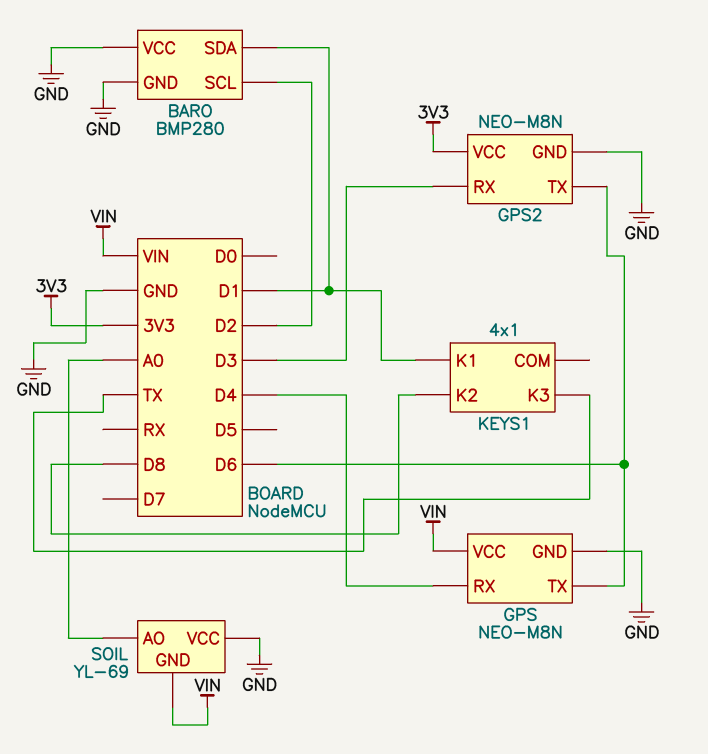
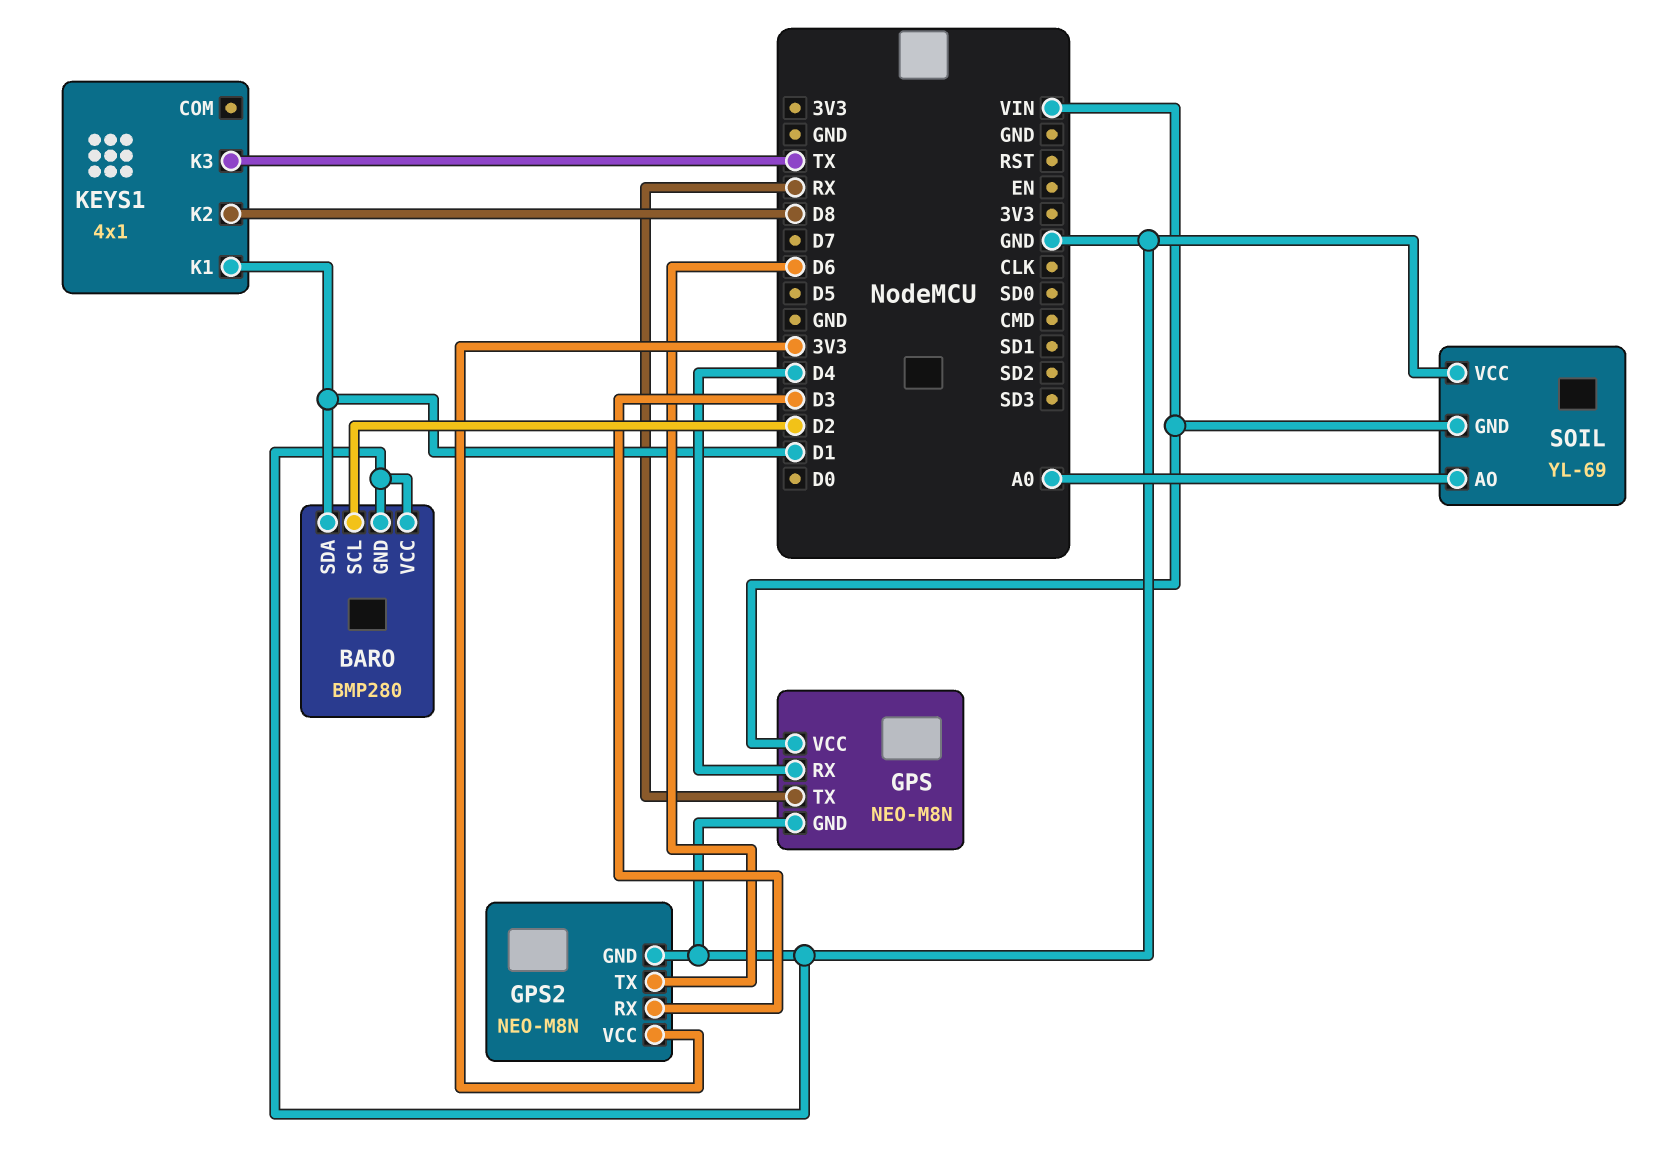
GPS pin TX: D6 -> RX

